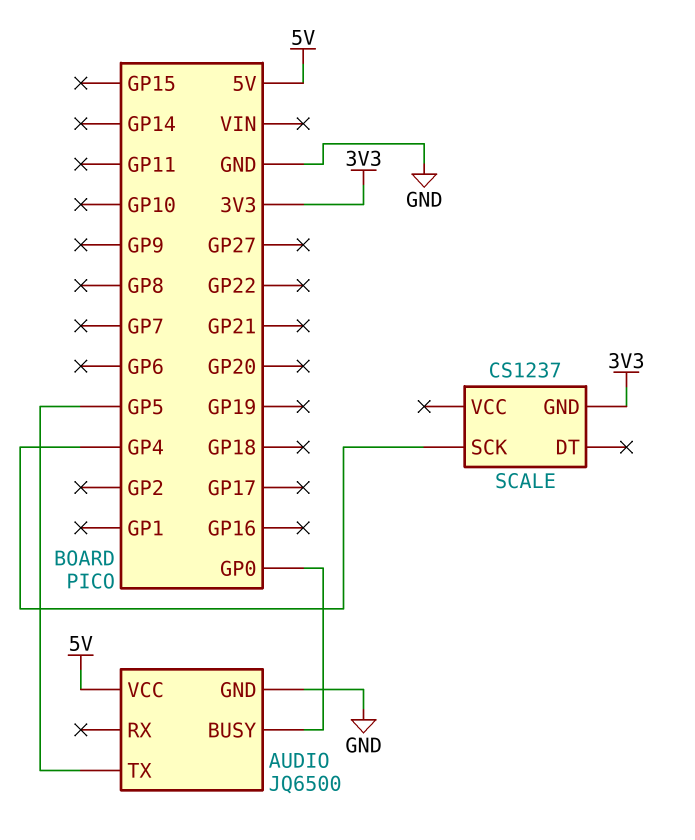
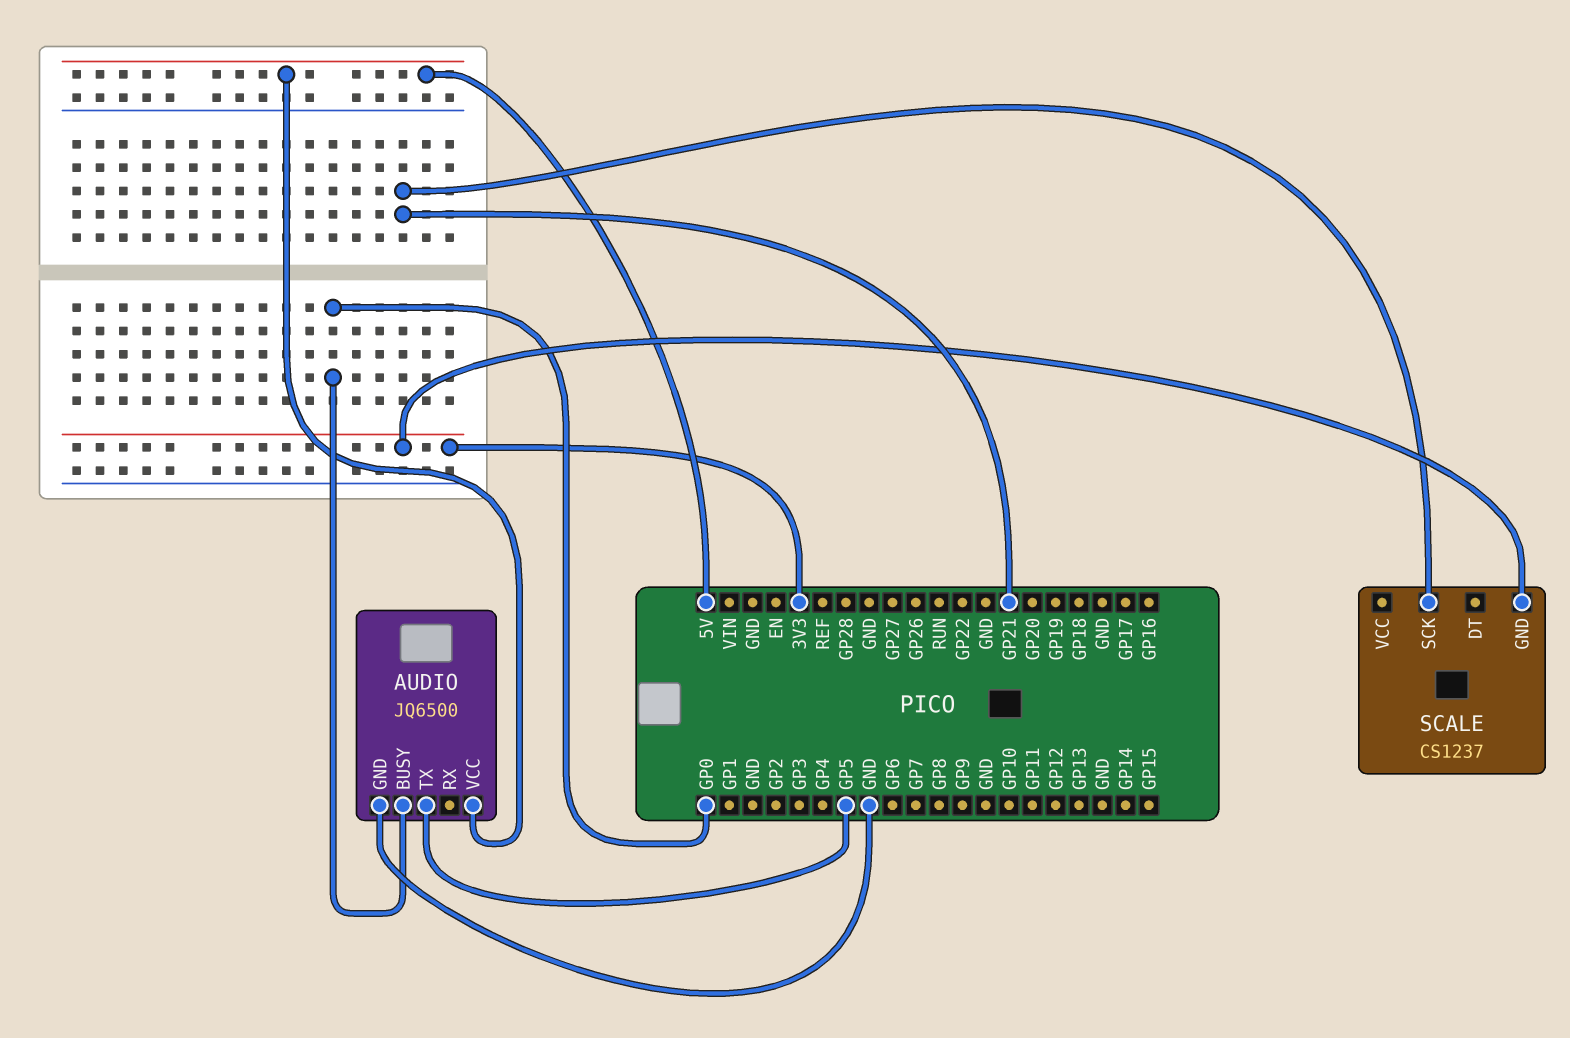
SCALE pin SCK: GP4 -> GP21

